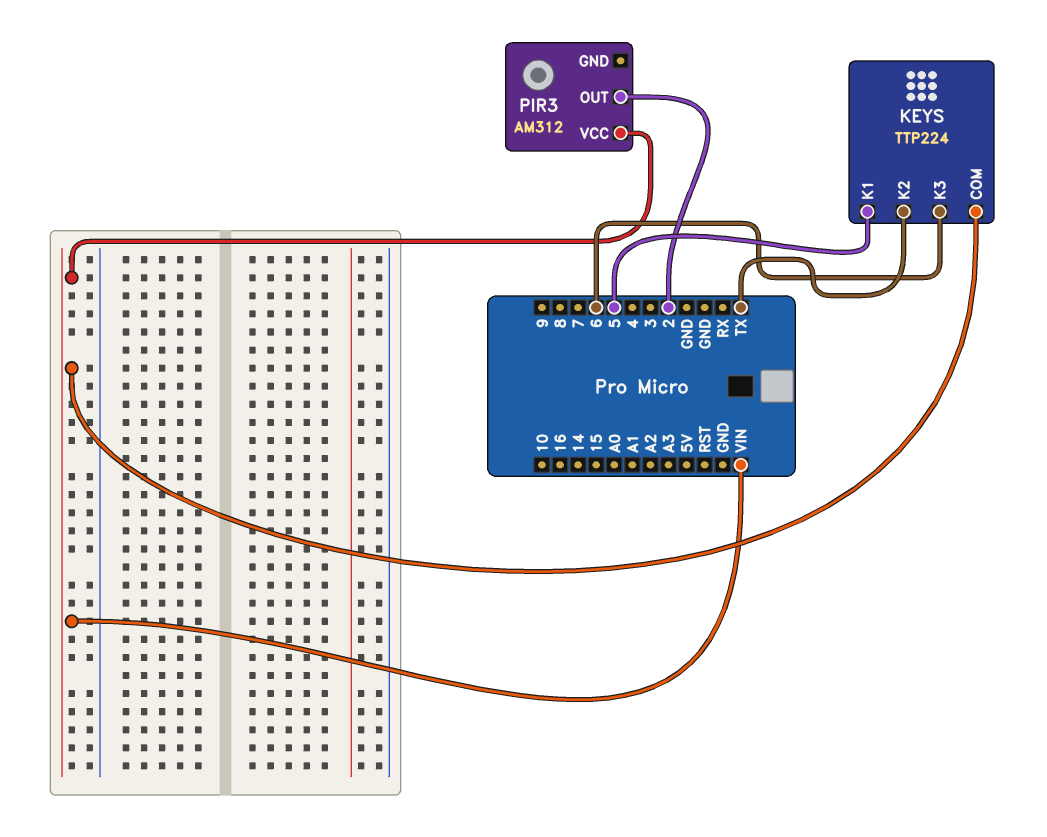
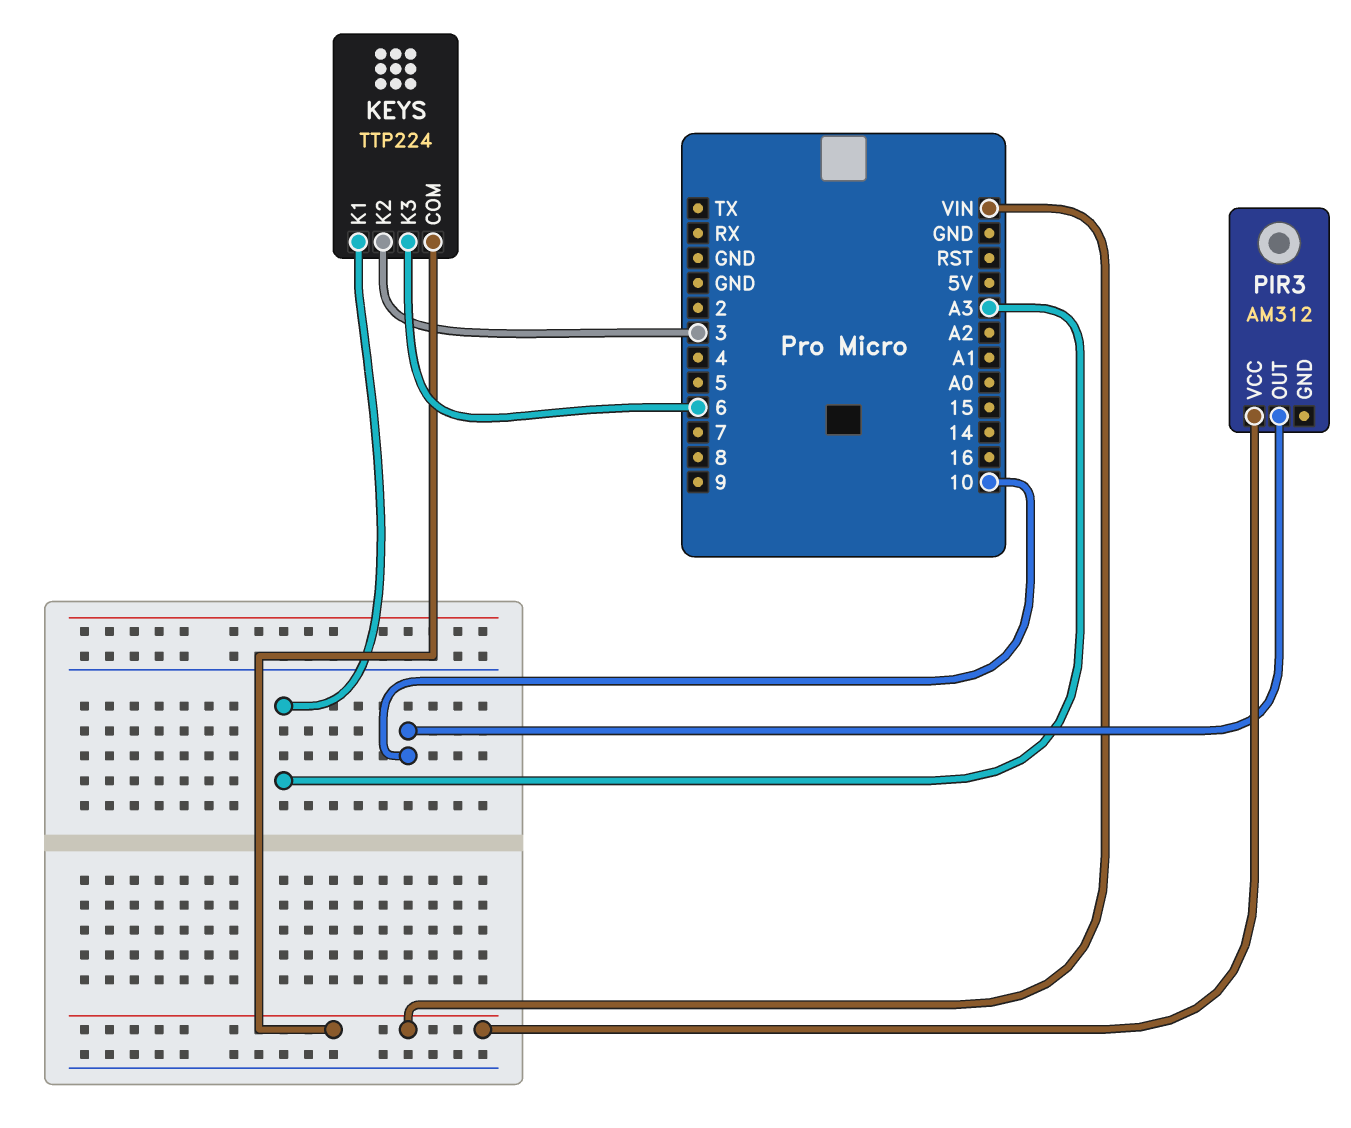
KEYS pin K1: 5 -> A3
KEYS pin K2: TX -> 3
PIR3 pin OUT: 2 -> 10

